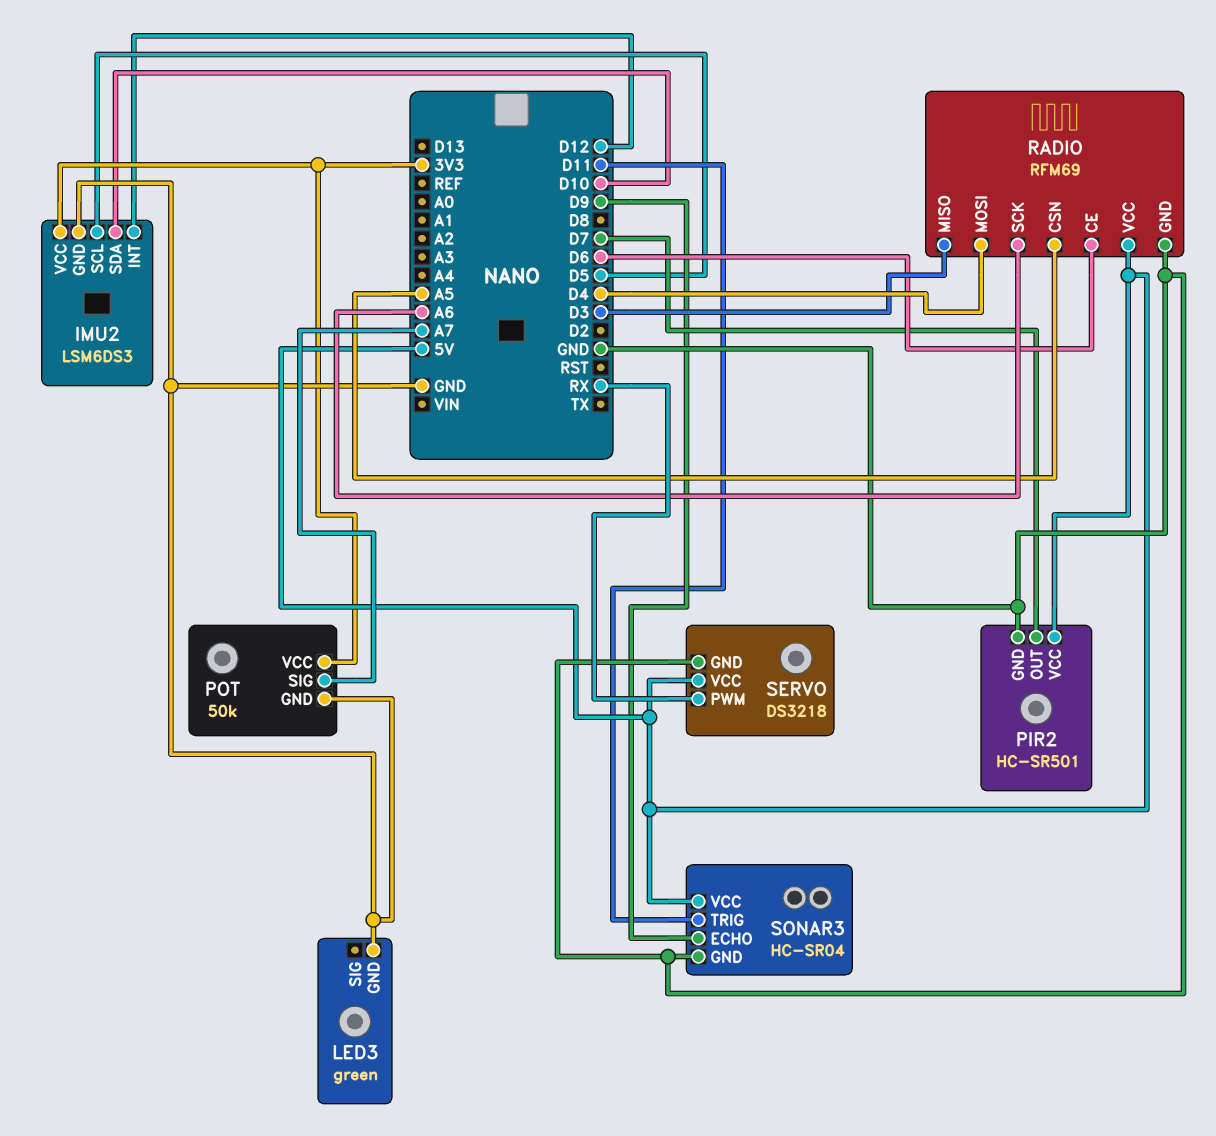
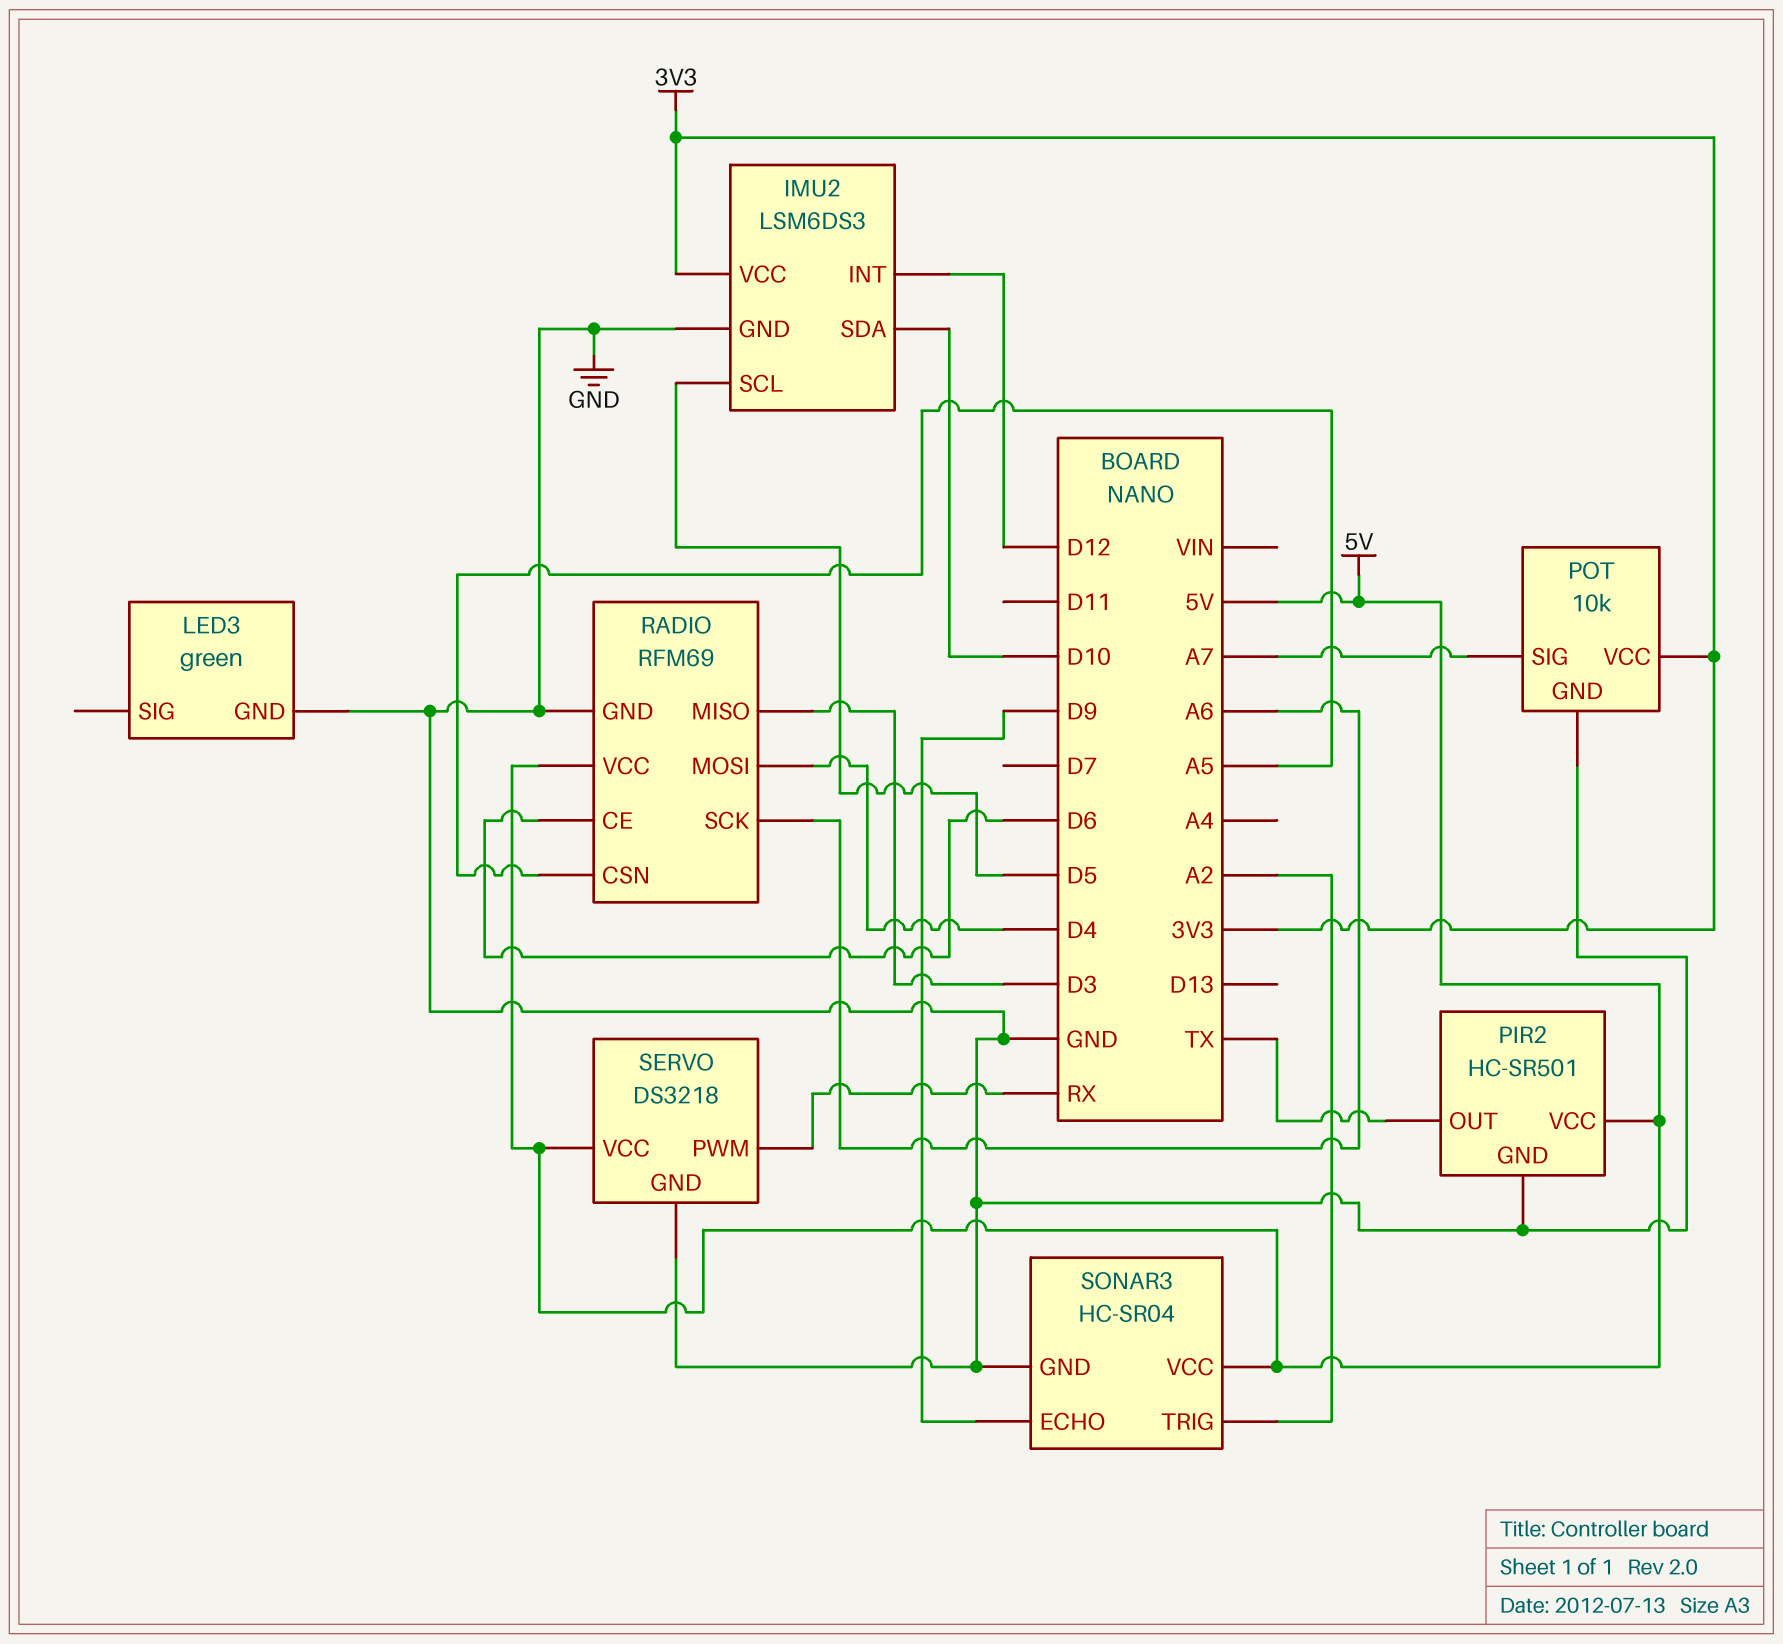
PIR2 pin OUT: D7 -> TX
POT: 50k -> 10k
SONAR3 pin TRIG: D11 -> A2

